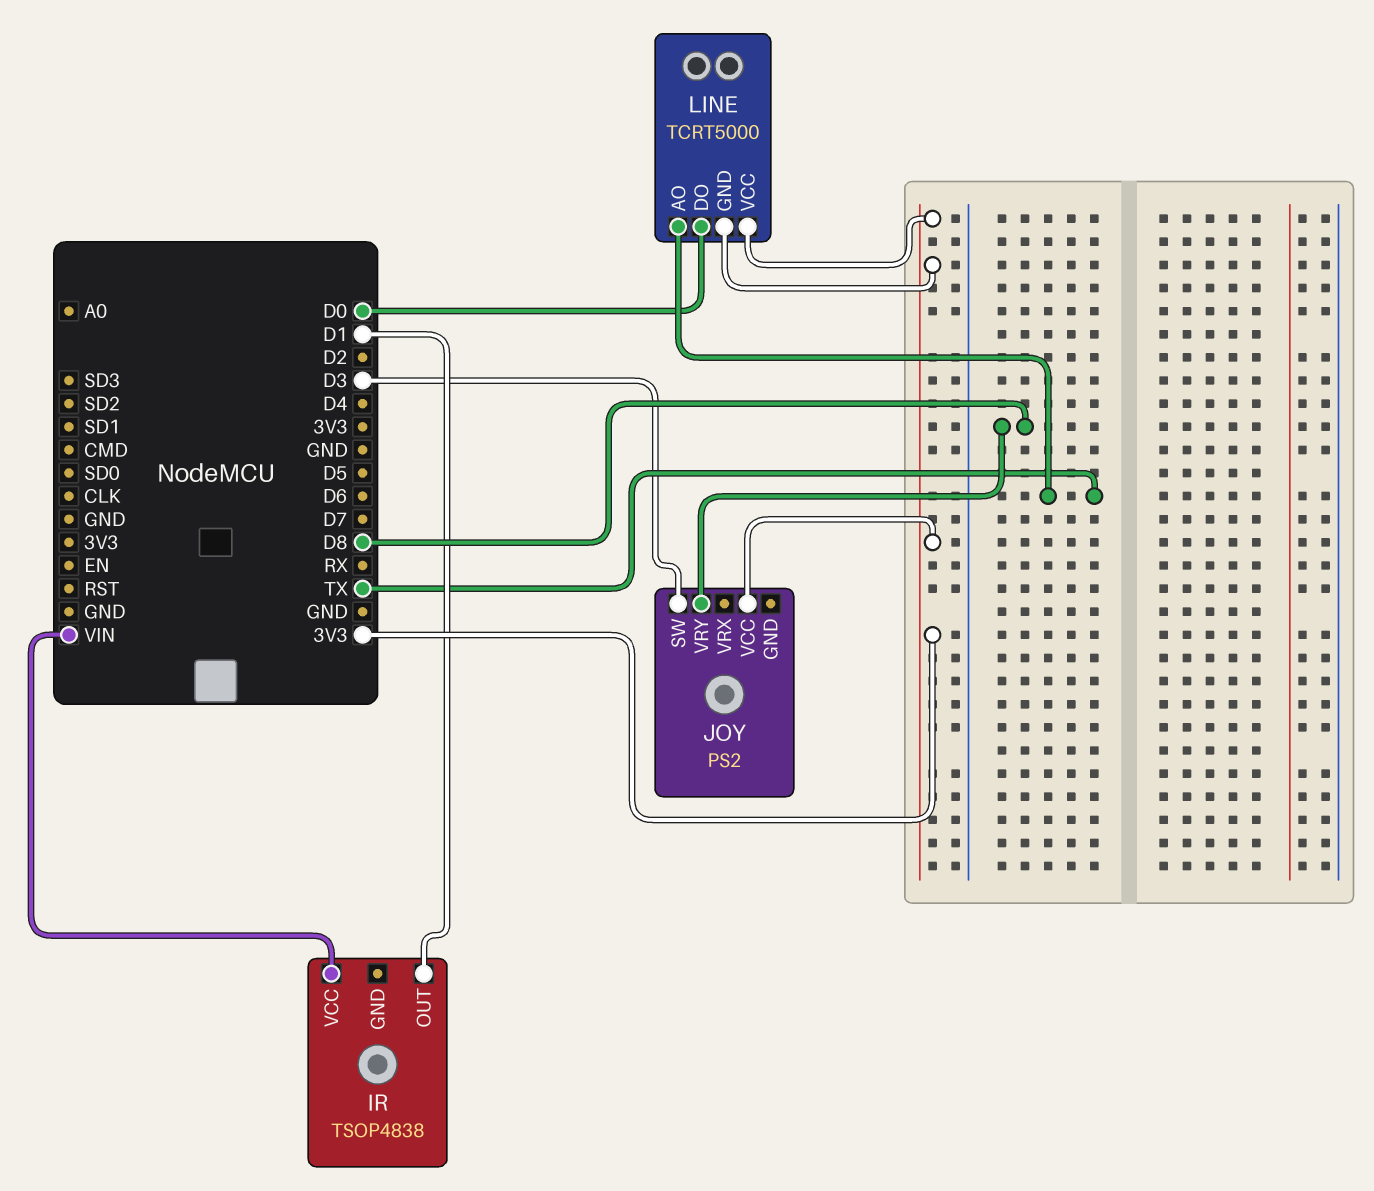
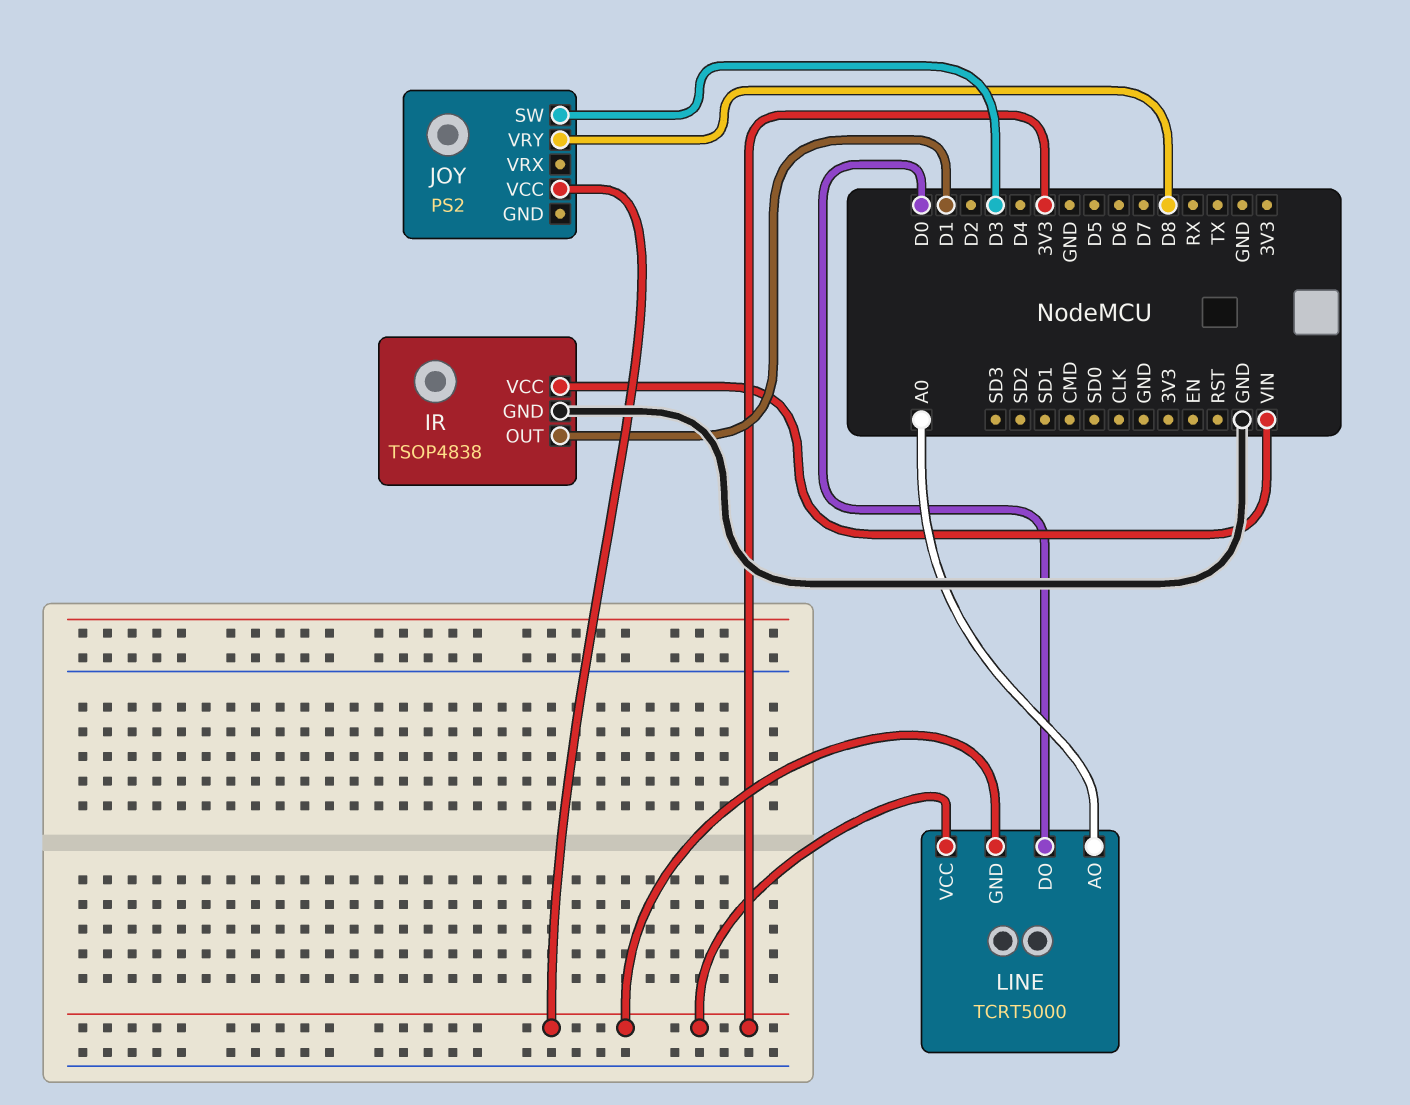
IR pin GND: none -> GND
LINE pin AO: TX -> A0

